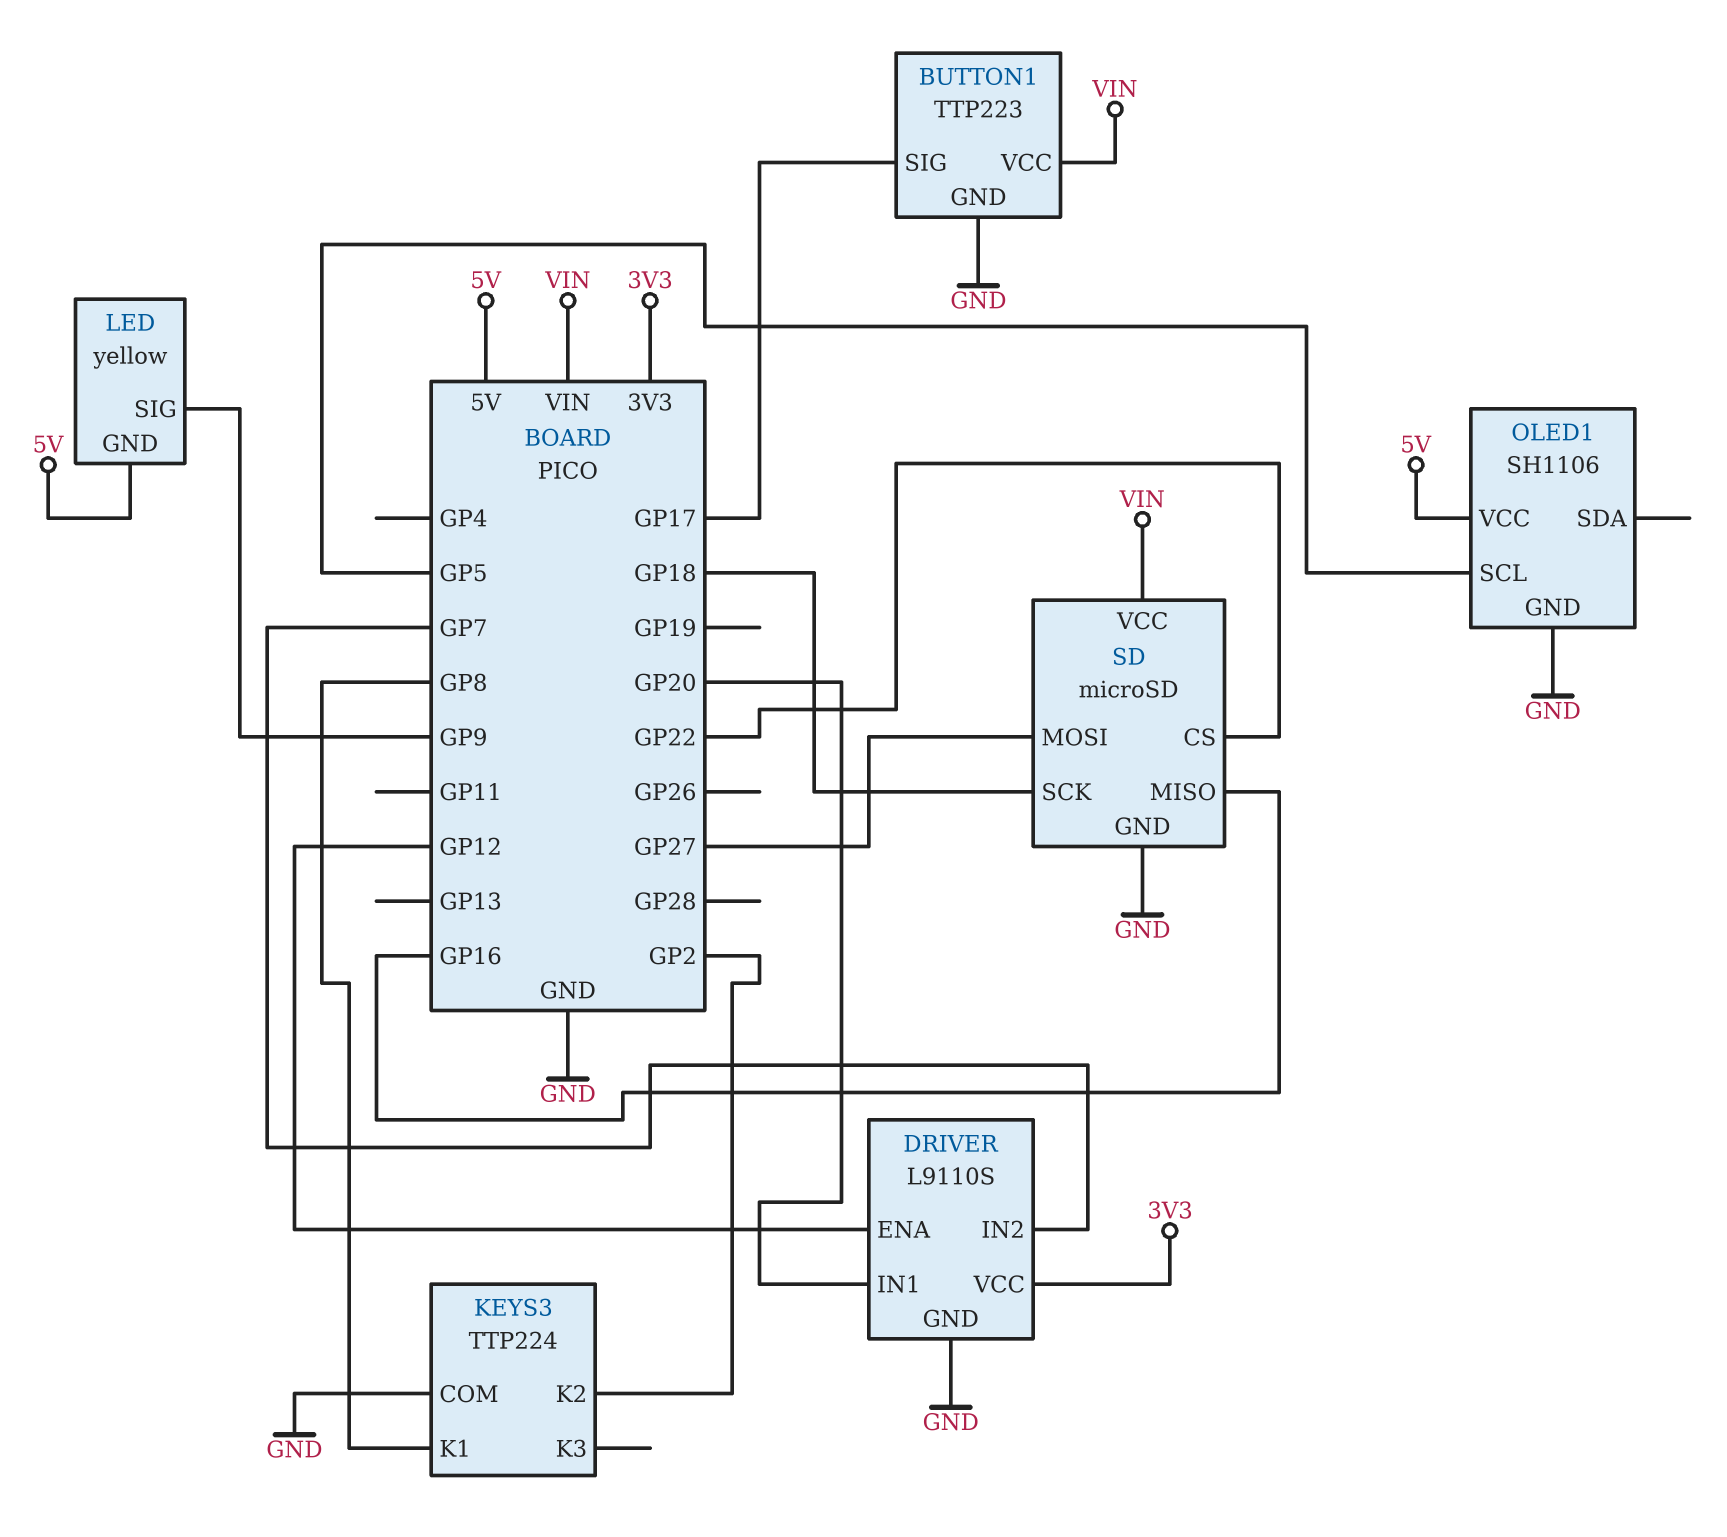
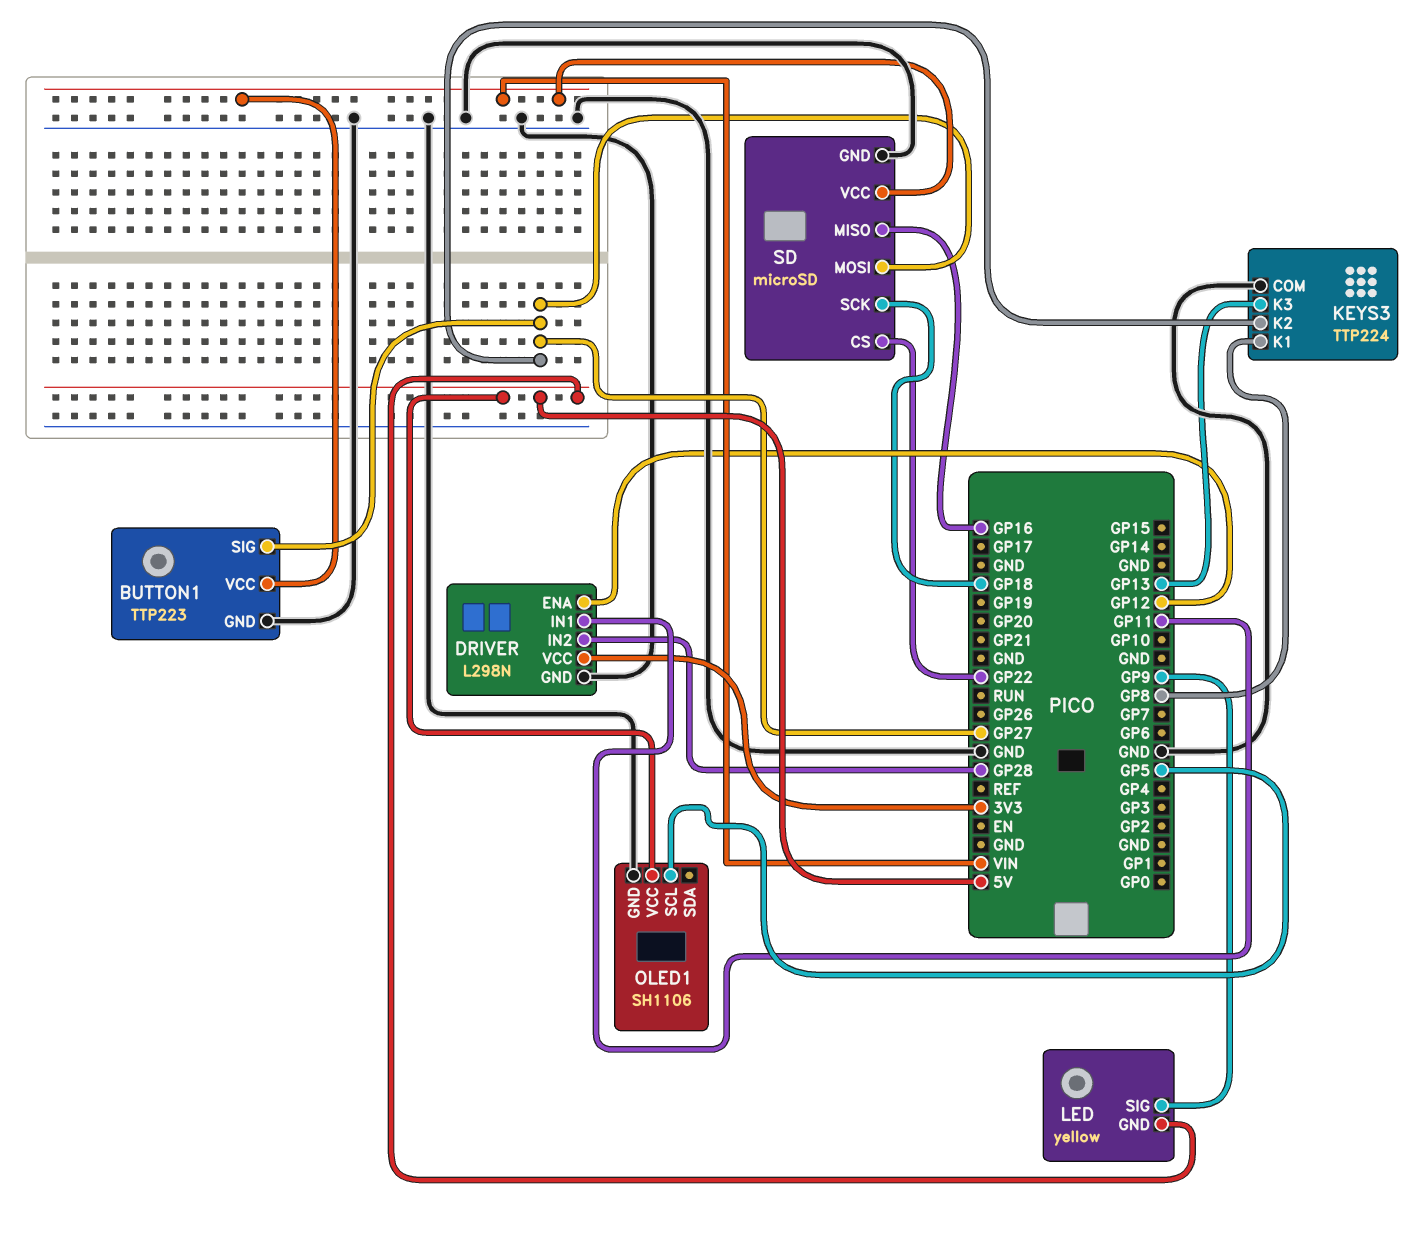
BUTTON1 pin SIG: GP17 -> GP27
DRIVER: L9110S -> L298N
DRIVER pin IN1: GP20 -> GP11
DRIVER pin IN2: GP7 -> GP28
KEYS3 pin K2: GP2 -> GP27
KEYS3 pin K3: none -> GP13

